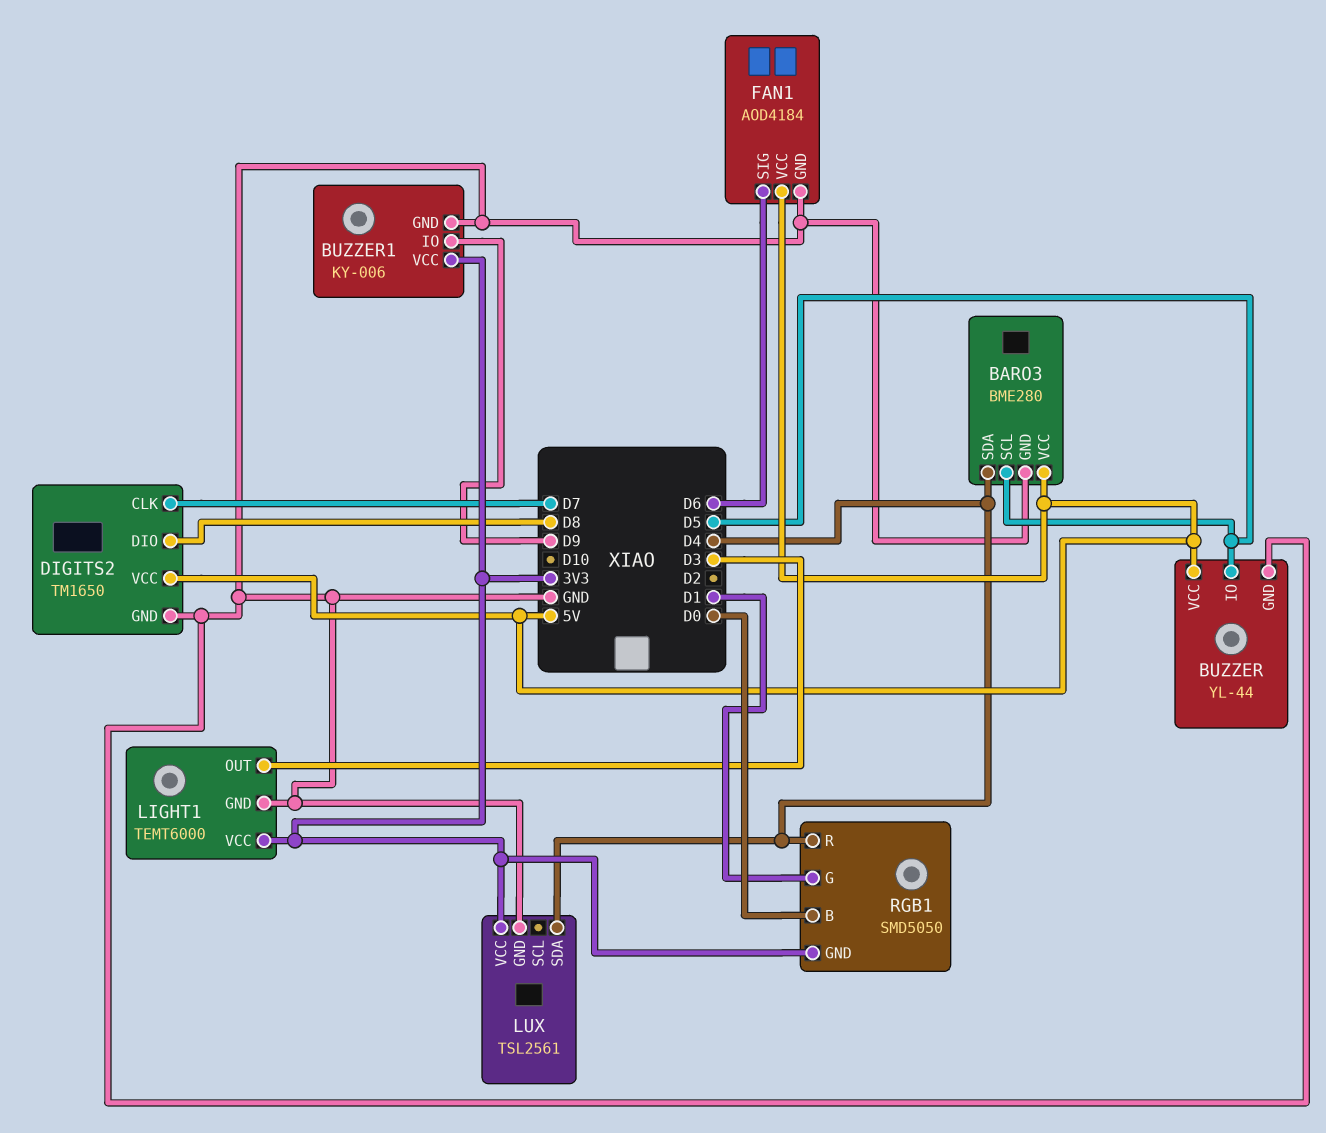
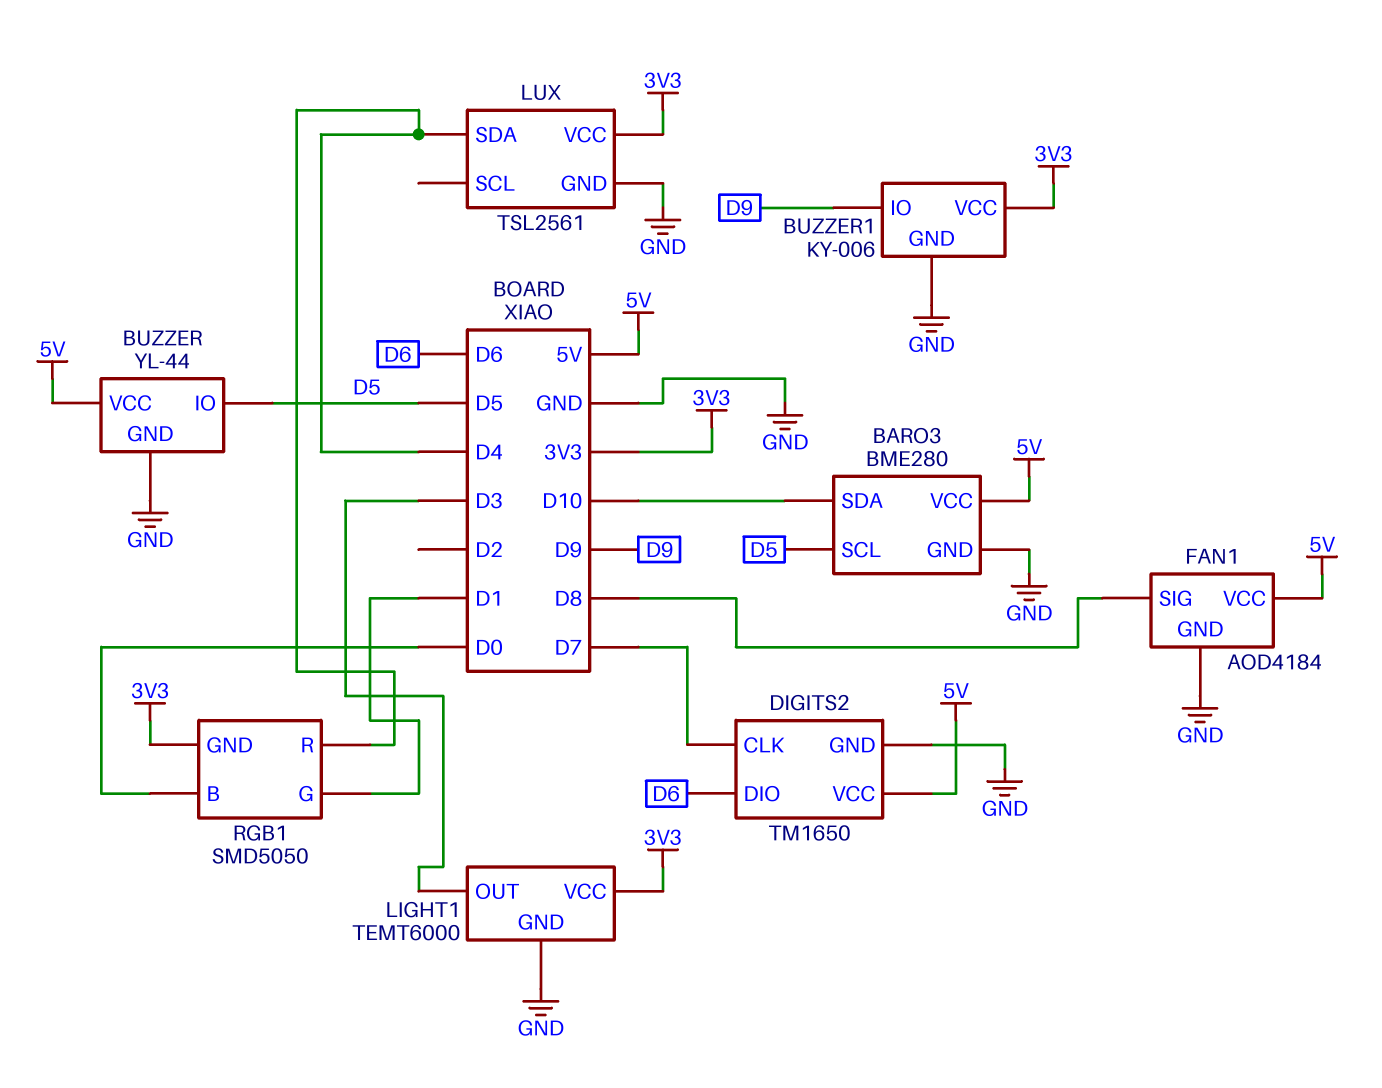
BARO3 pin SDA: D4 -> D10
DIGITS2 pin DIO: D8 -> D6
FAN1 pin SIG: D6 -> D8

